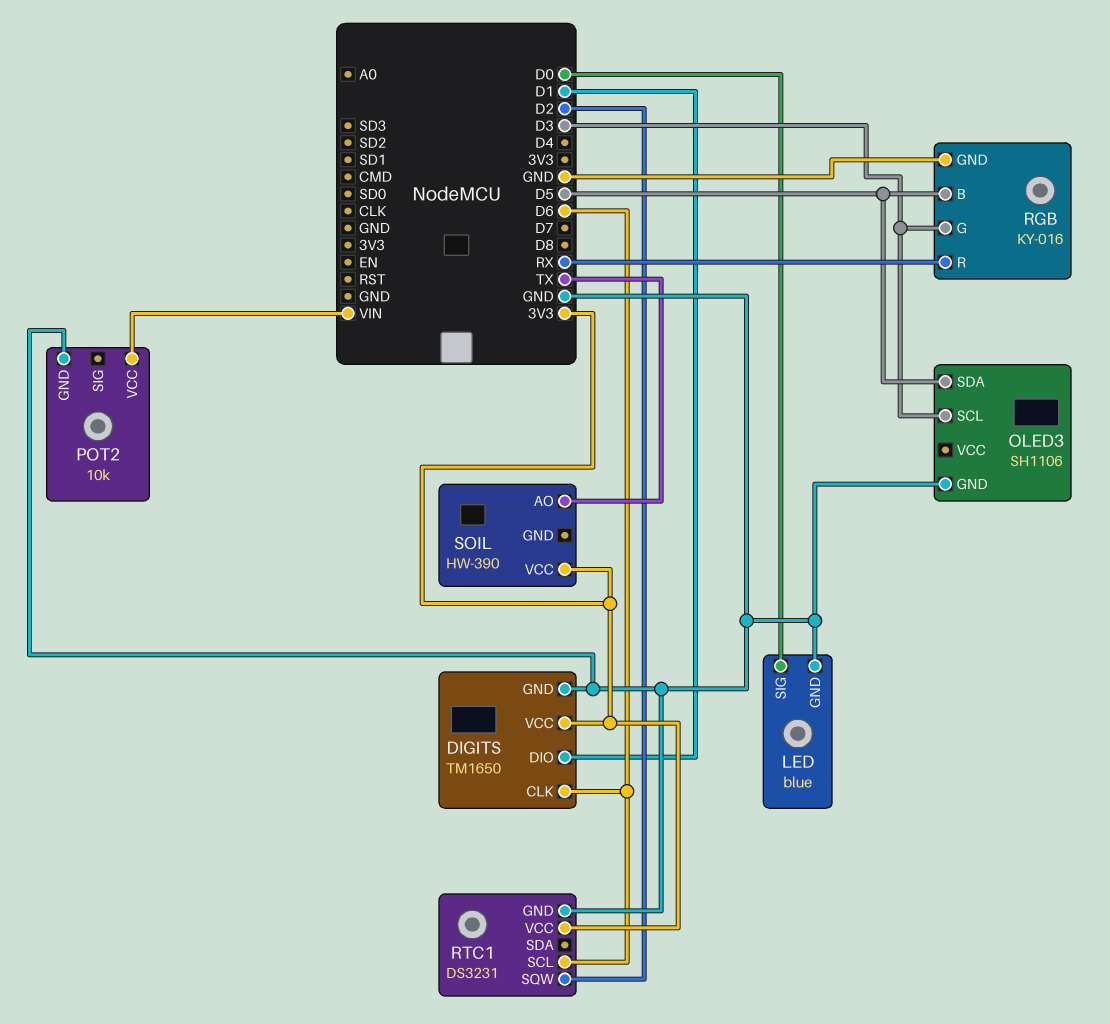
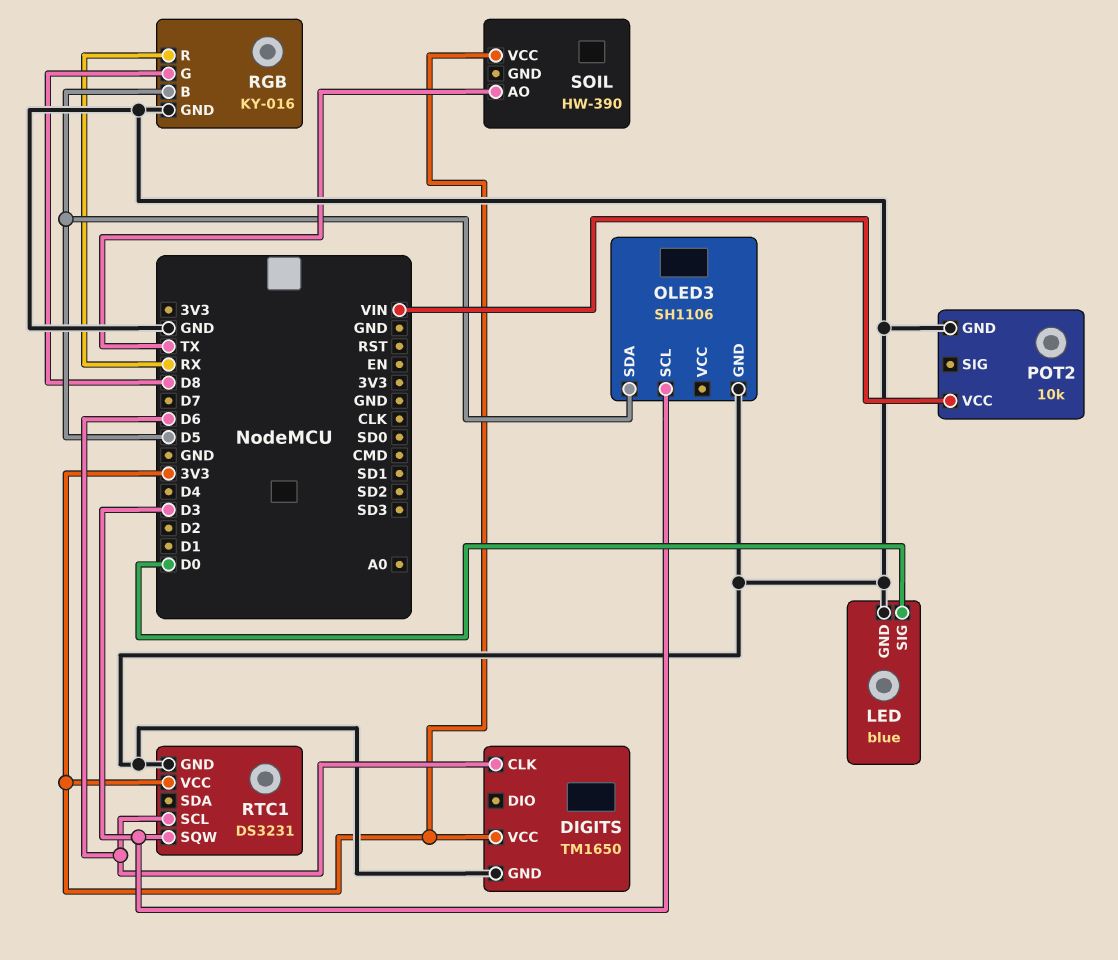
DIGITS pin DIO: D1 -> none
RGB pin G: D3 -> D8
RTC1 pin SQW: D2 -> D3

